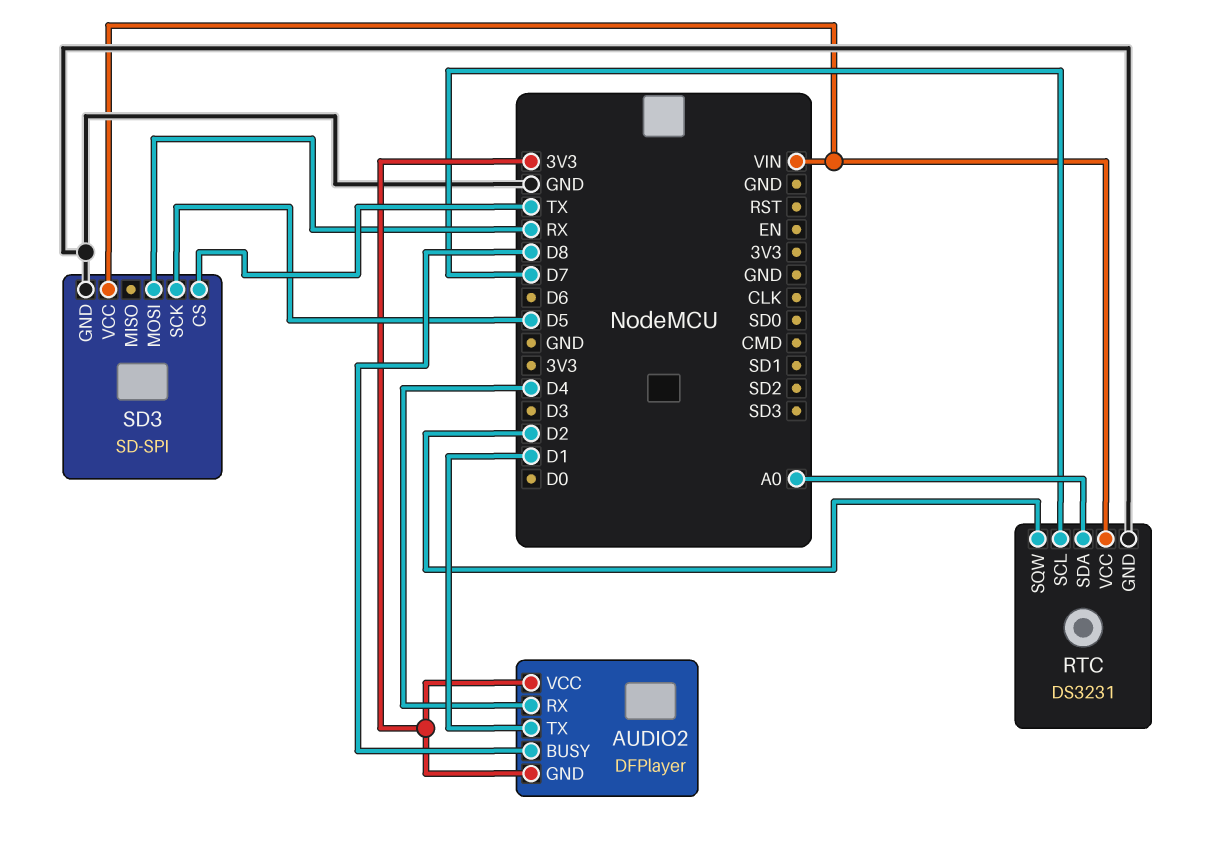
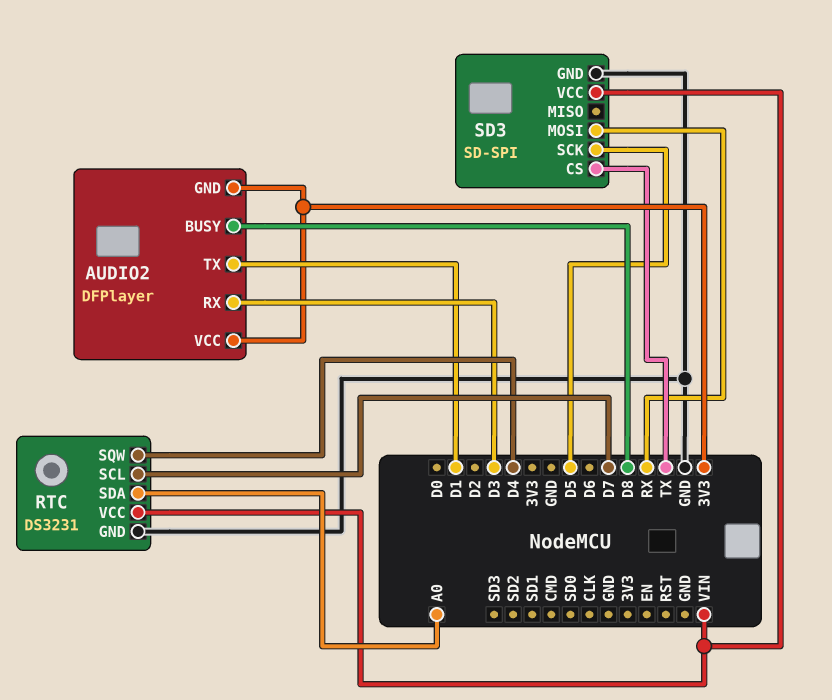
AUDIO2 pin RX: D4 -> D3
RTC pin SQW: D2 -> D4

